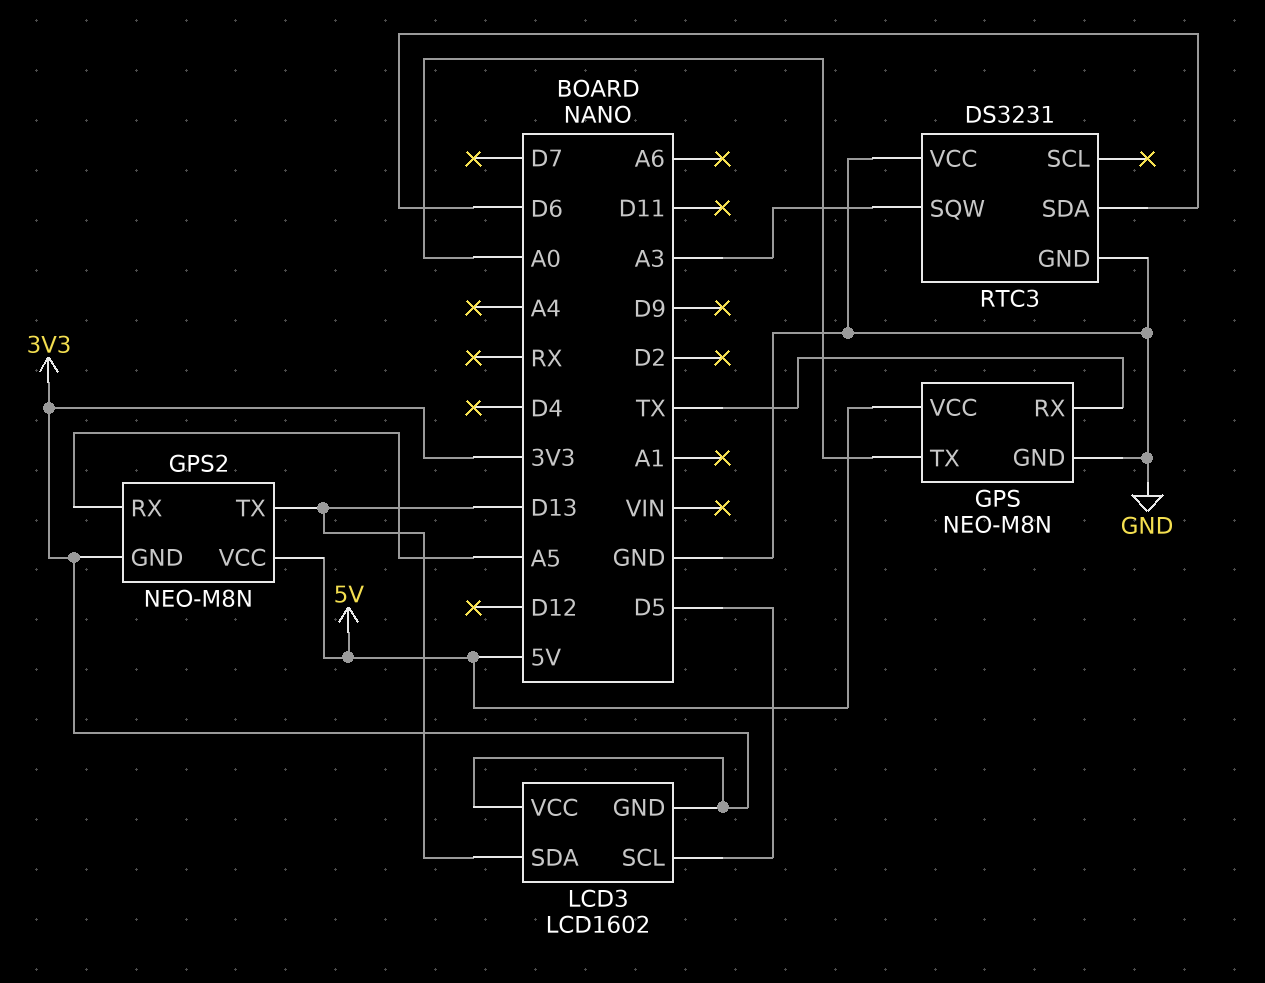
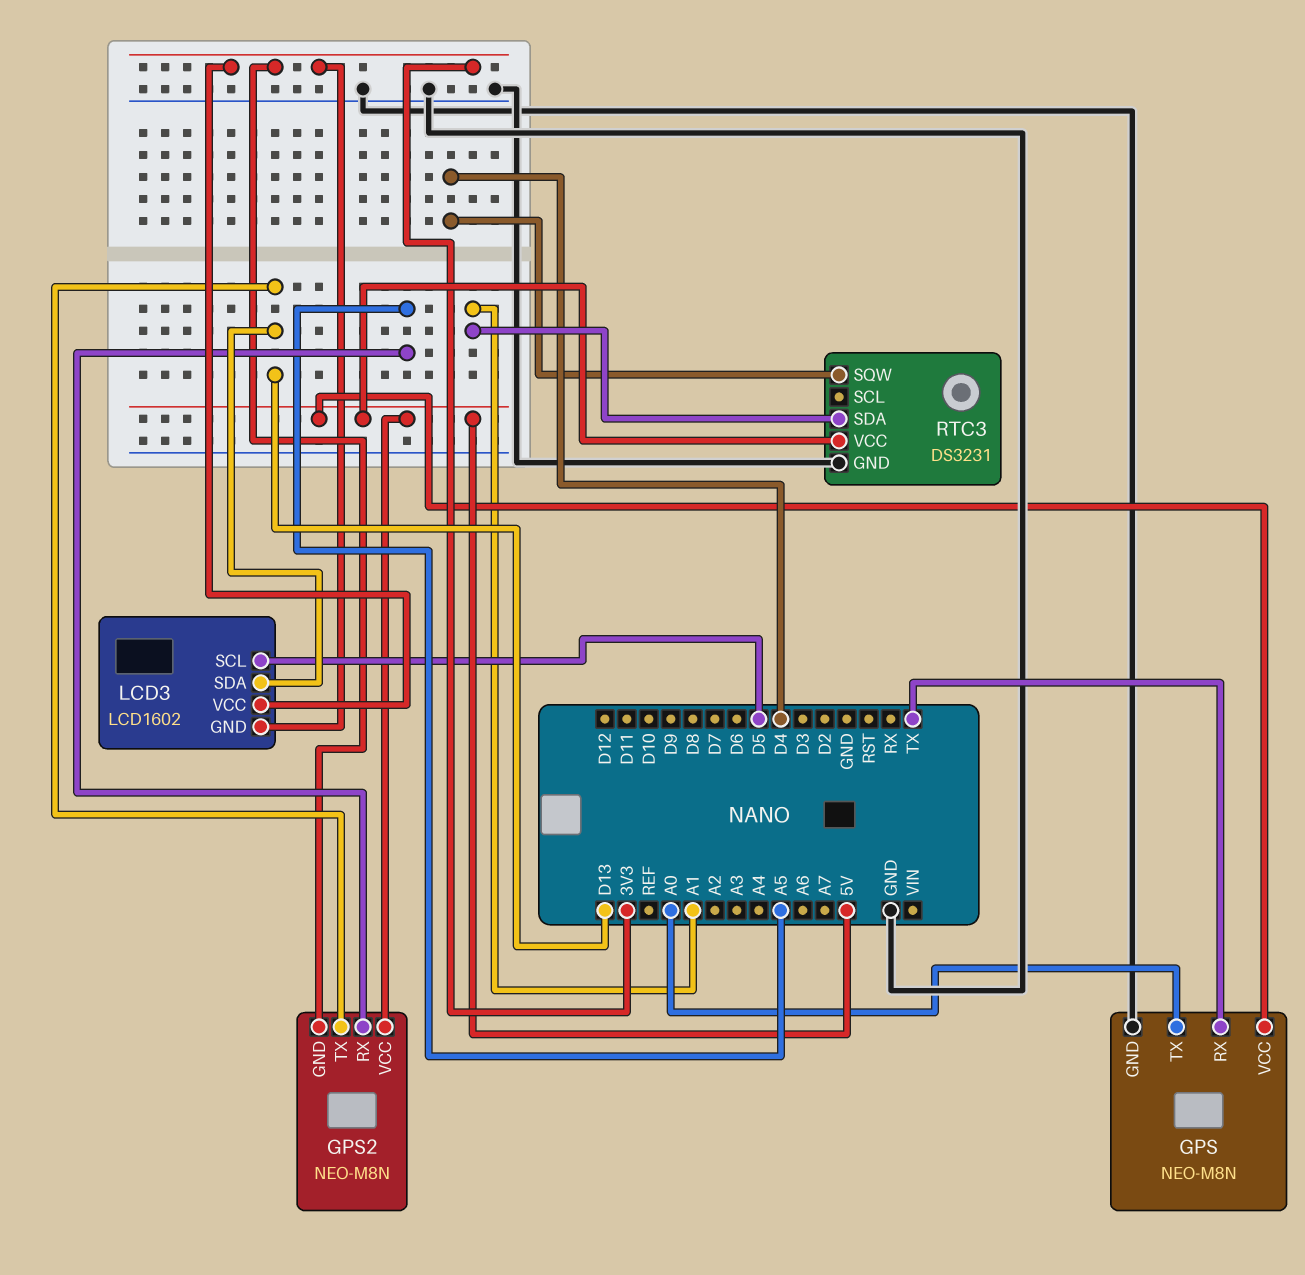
RTC3 pin SDA: D6 -> A1
RTC3 pin SQW: A3 -> D4
RTC3 pin VCC: GND -> 5V

